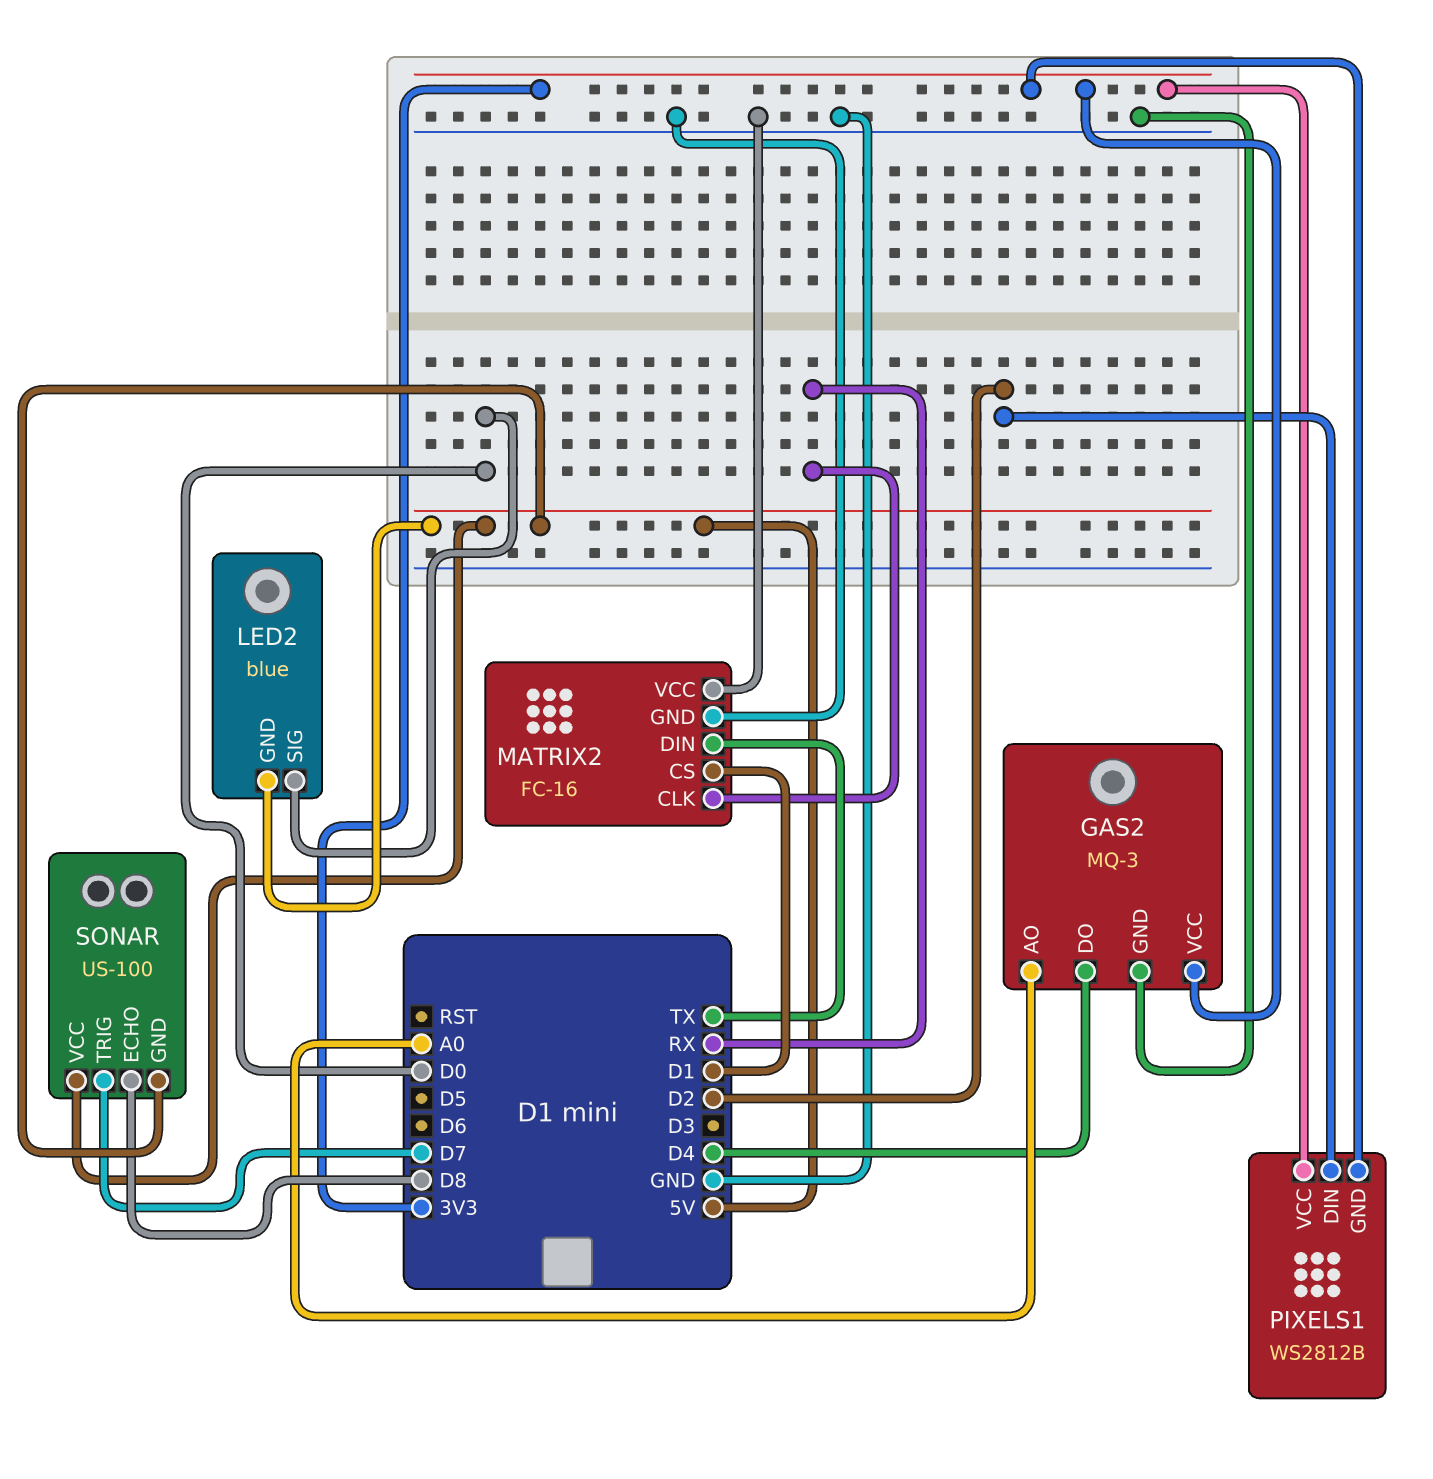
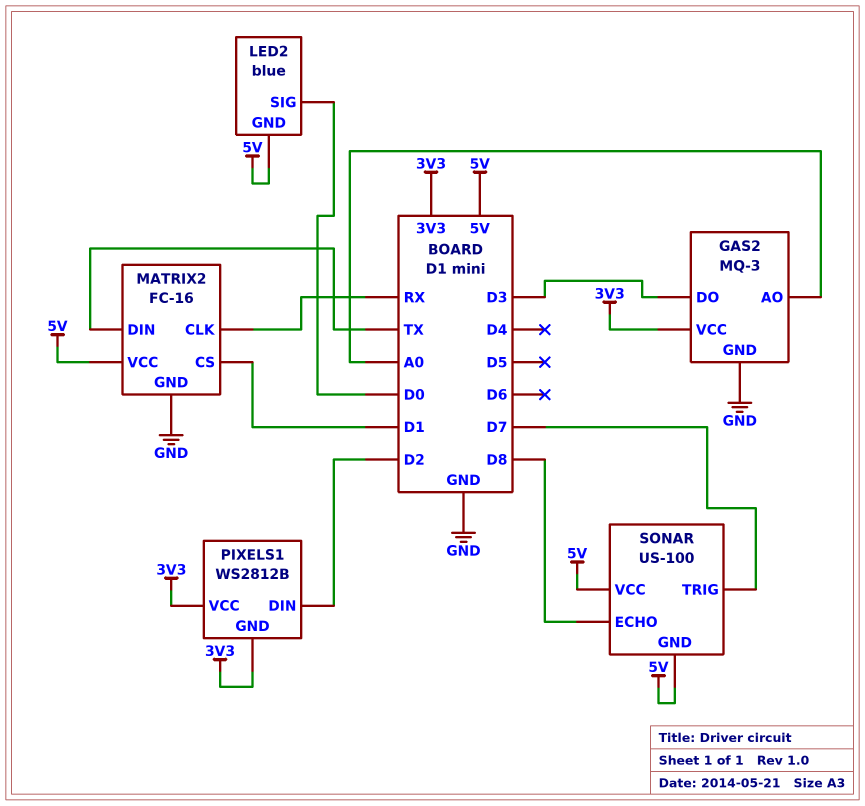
GAS2 pin DO: D4 -> D3
MATRIX2 pin VCC: GND -> 5V

